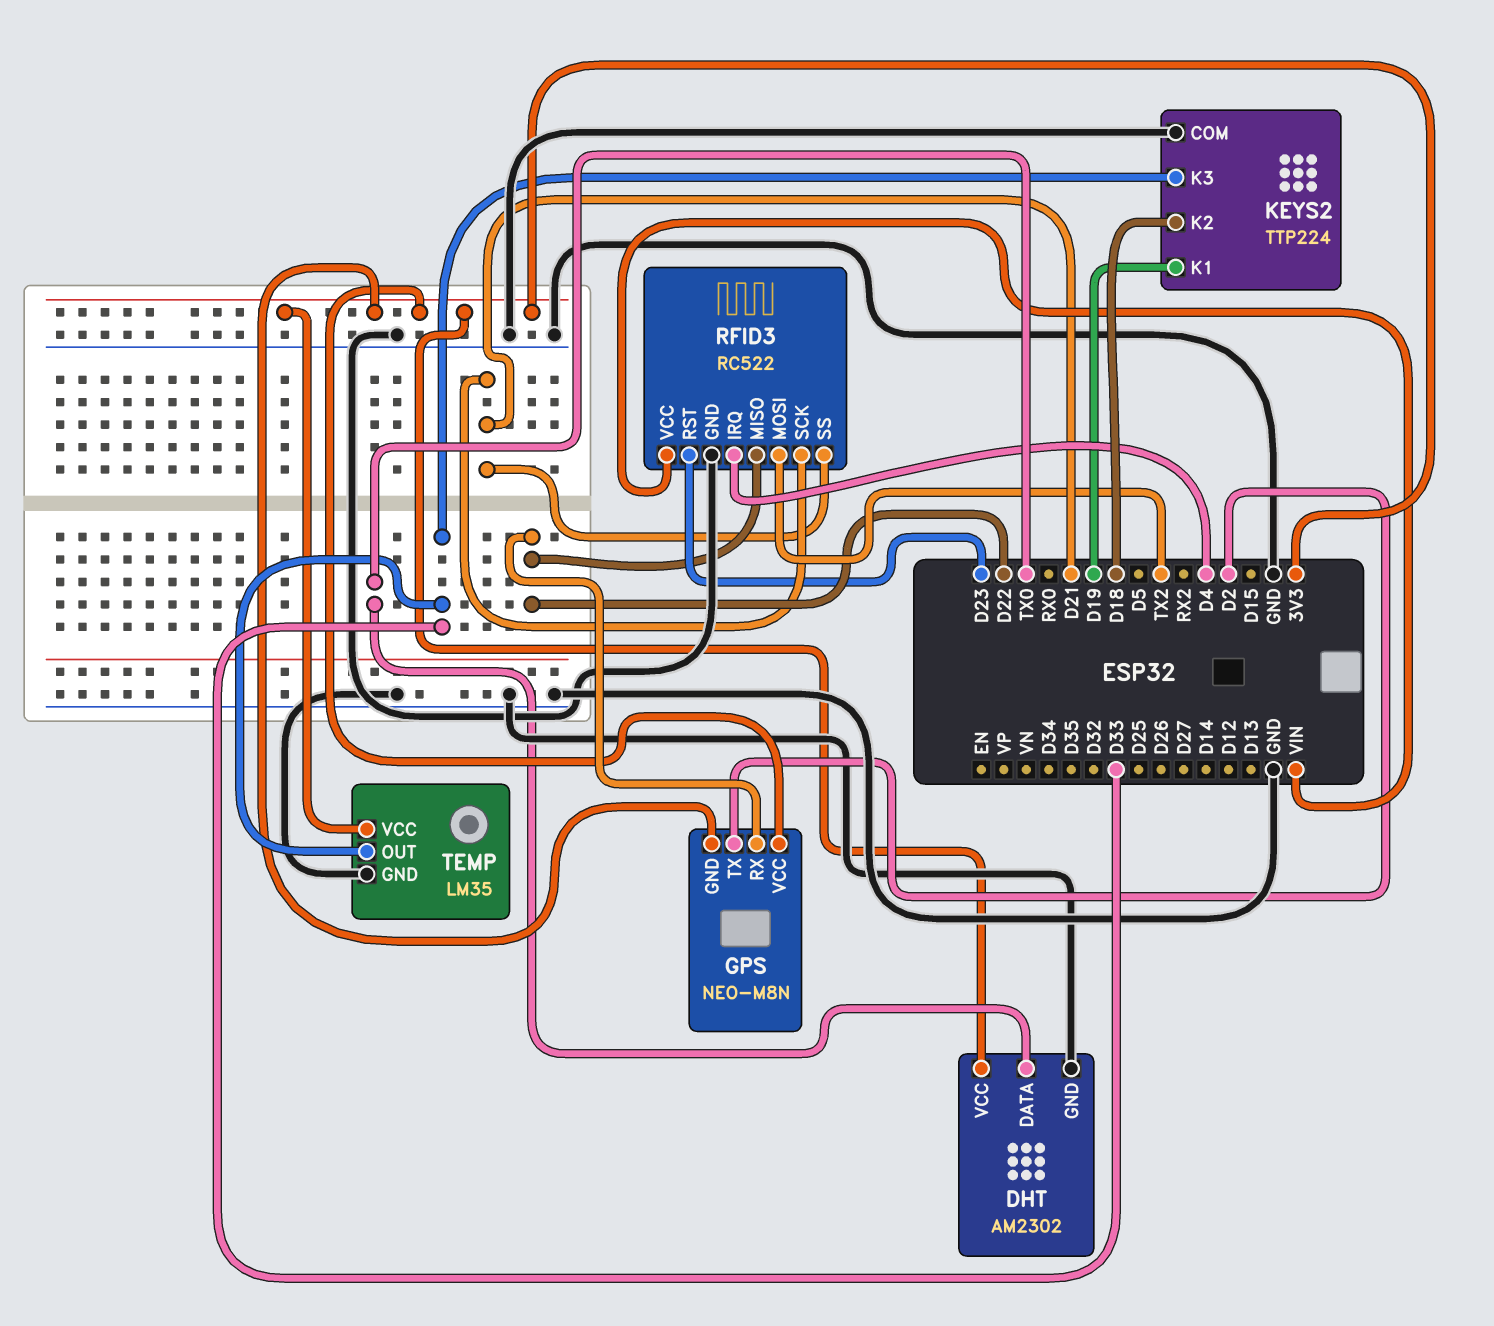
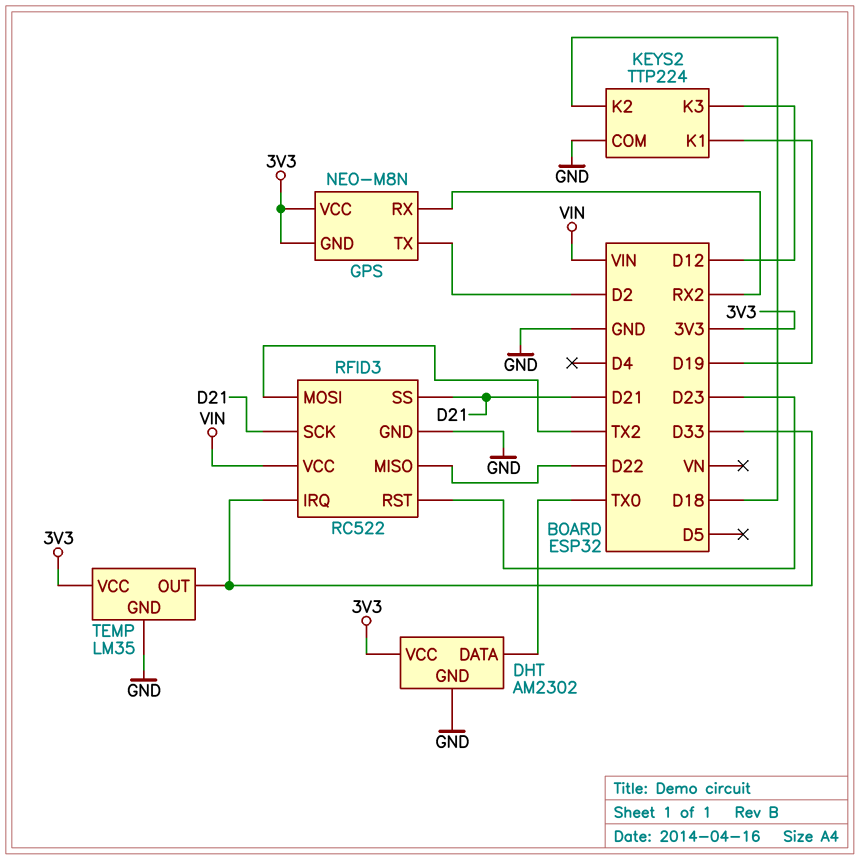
GPS pin RX: D22 -> RX2
KEYS2 pin K3: D33 -> D12
RFID3 pin IRQ: D4 -> D33

